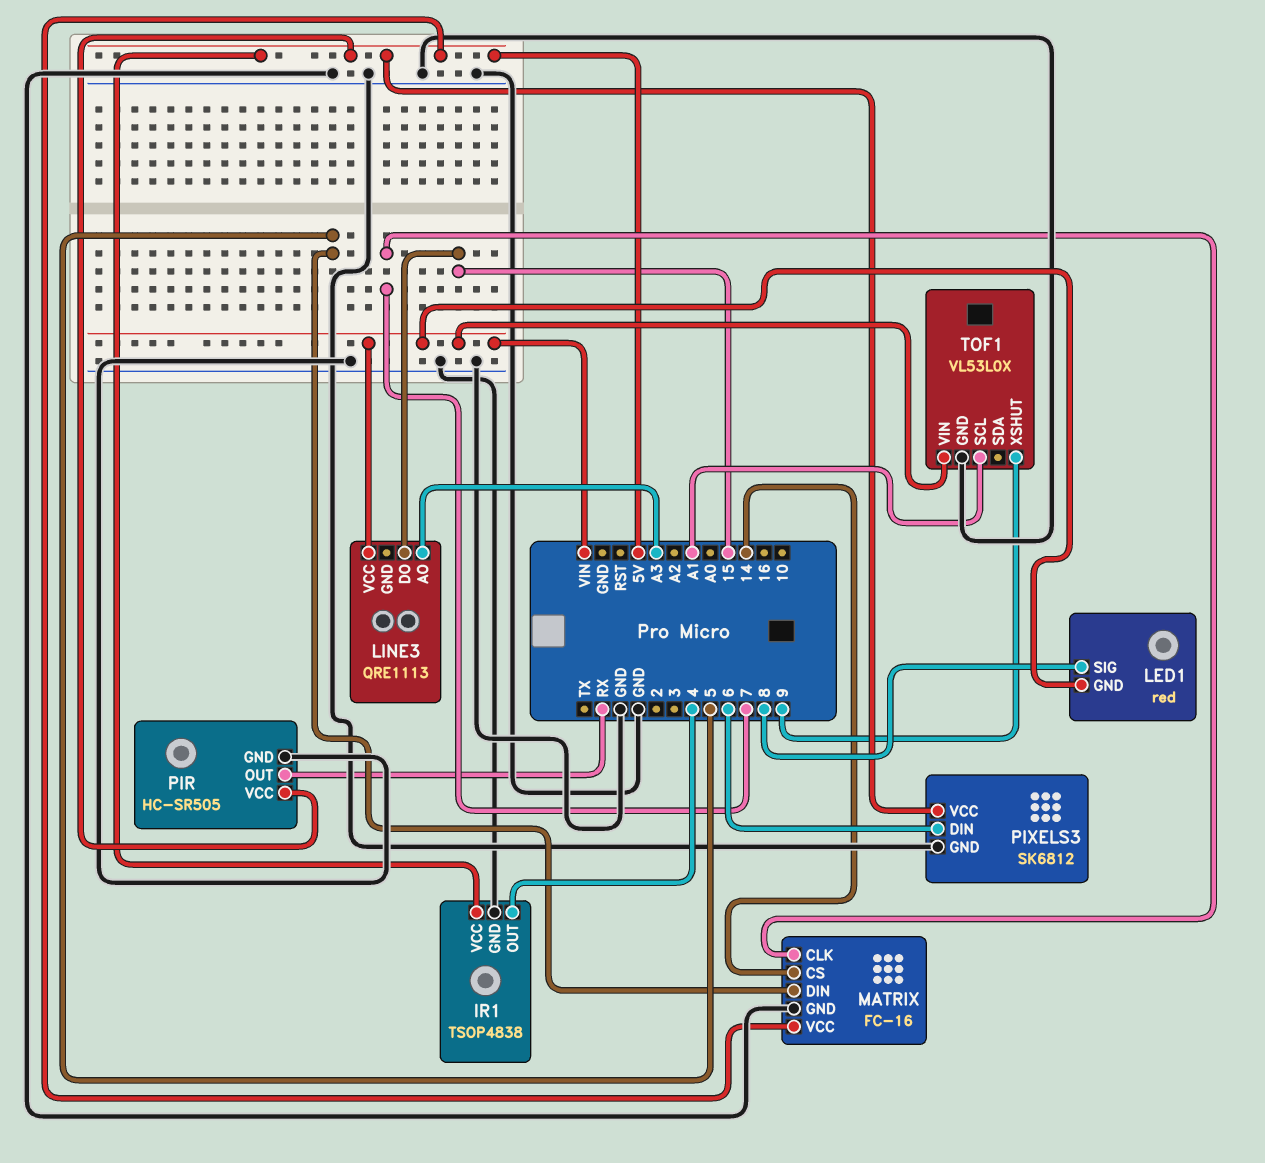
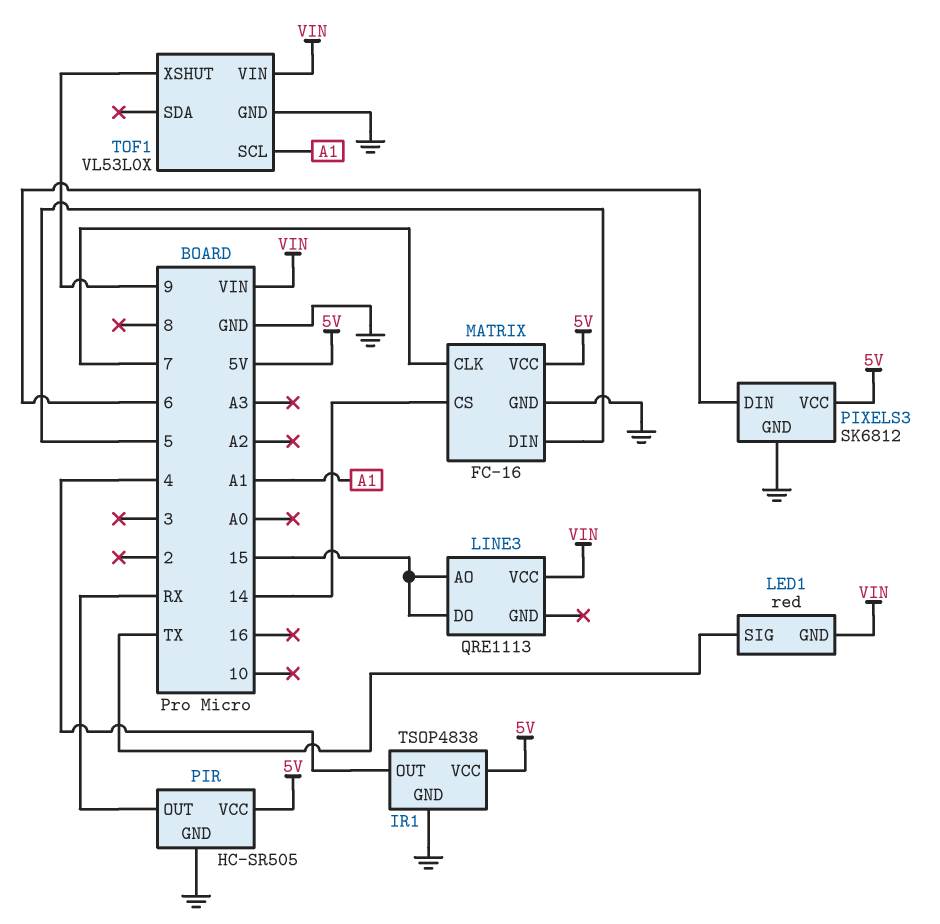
LED1 pin SIG: 8 -> TX
LINE3 pin AO: A3 -> 15

